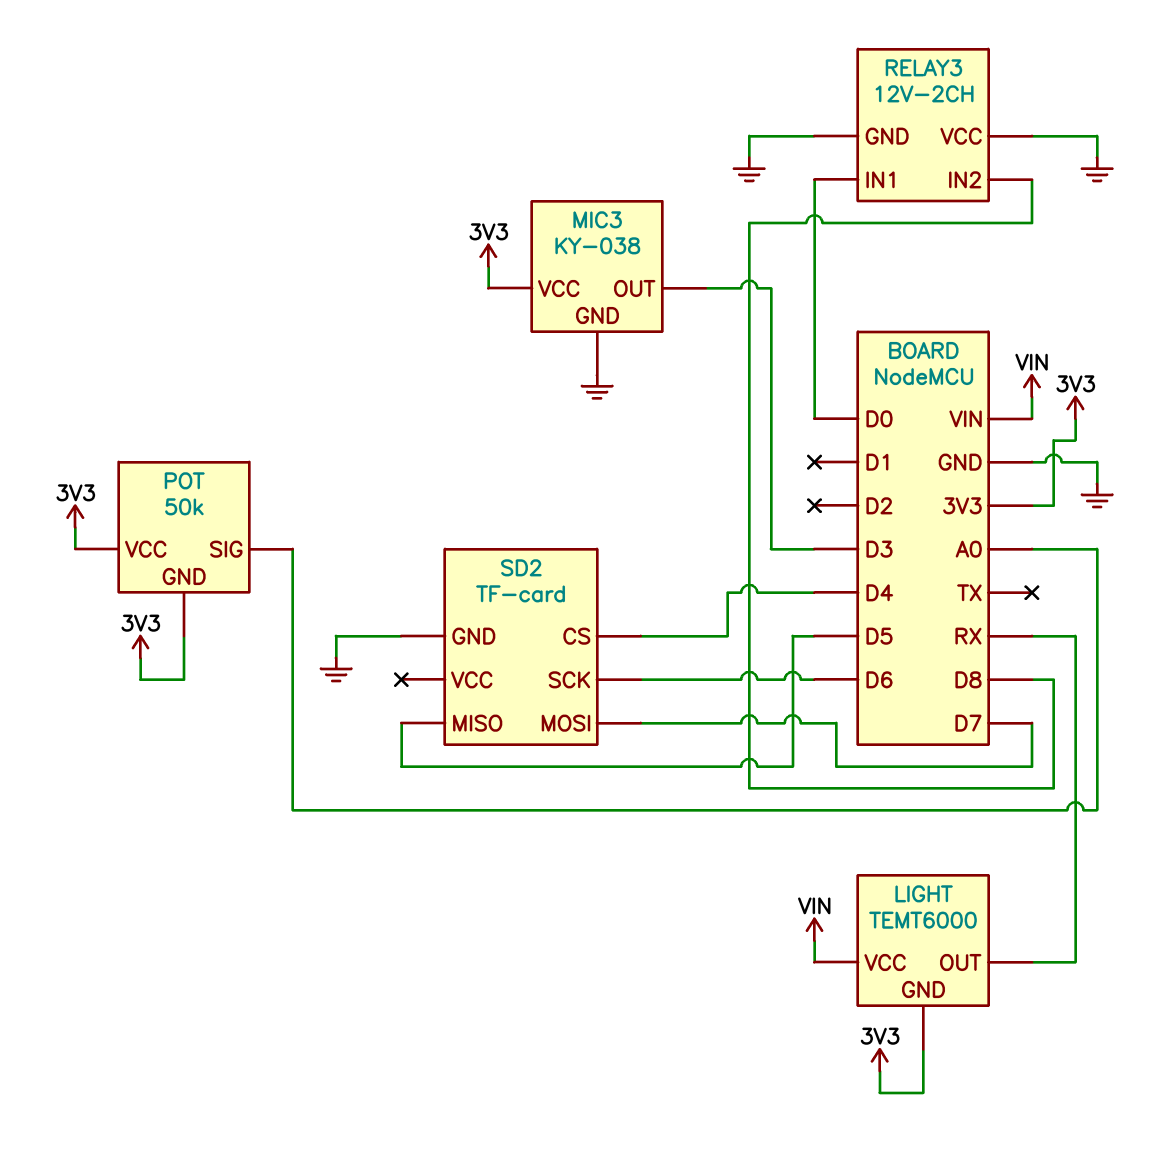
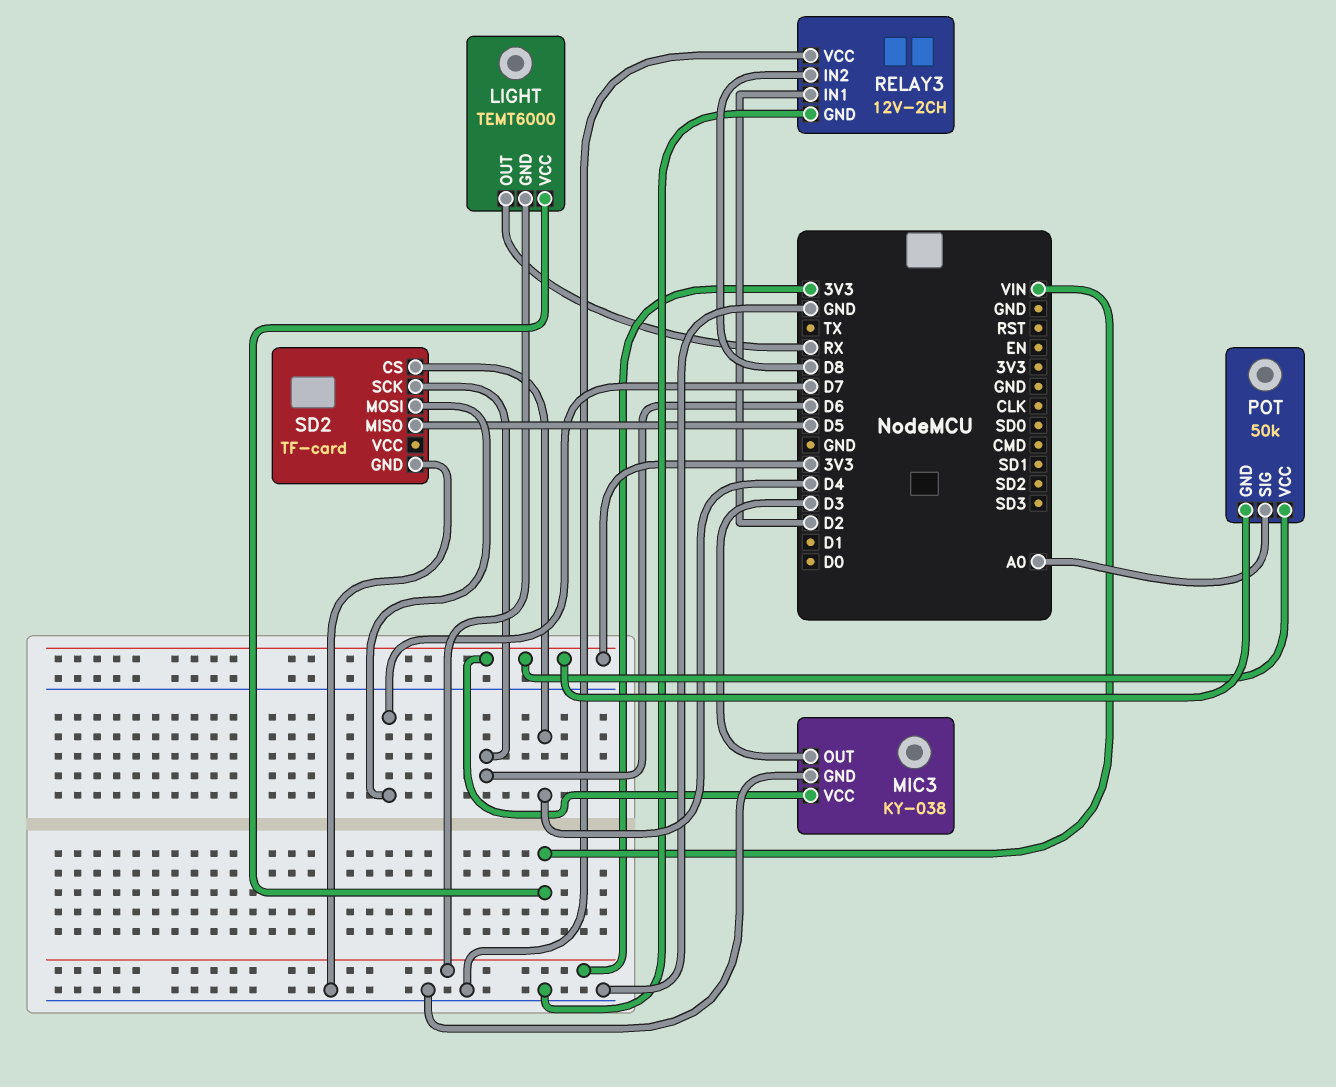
RELAY3 pin IN1: D0 -> D2

